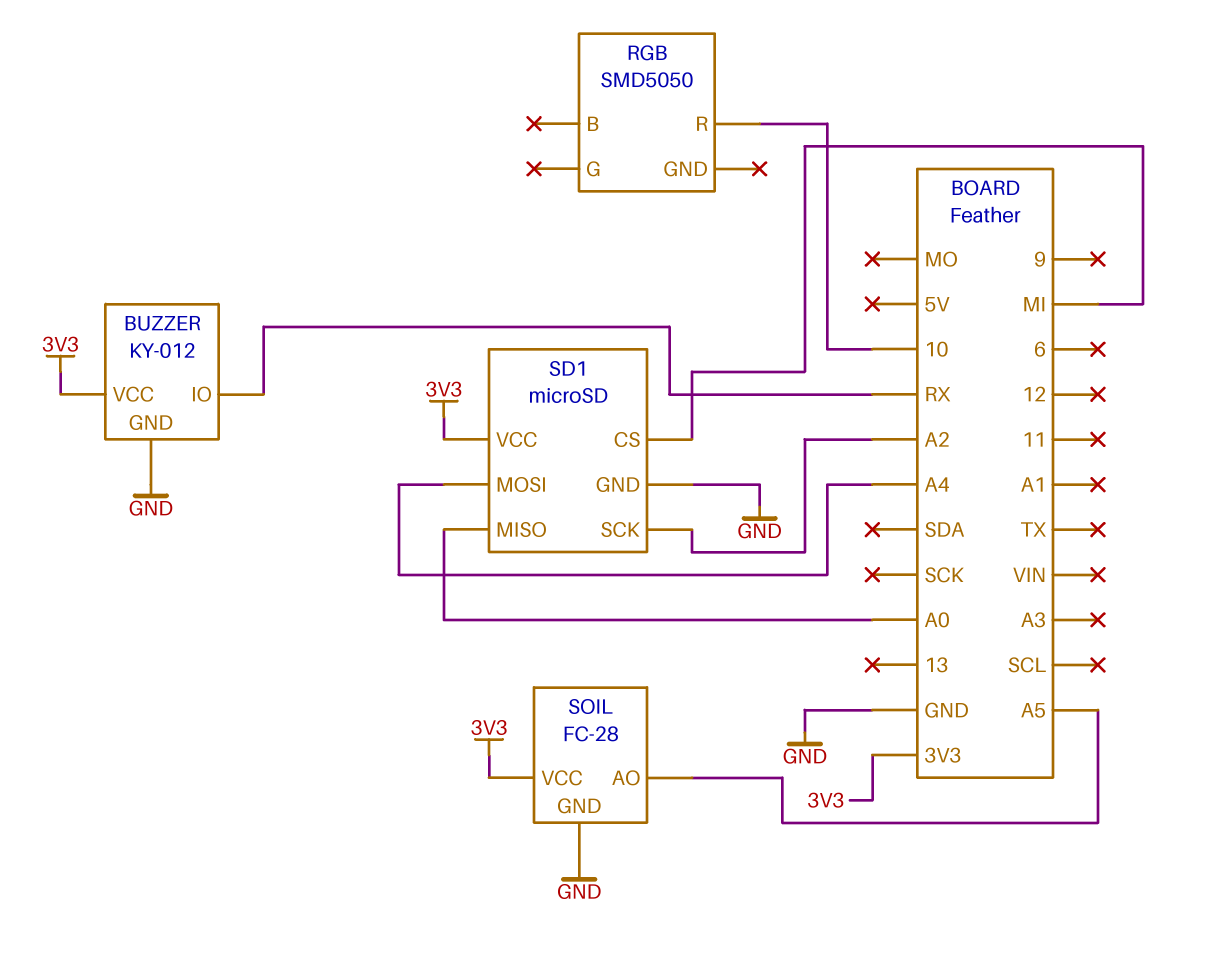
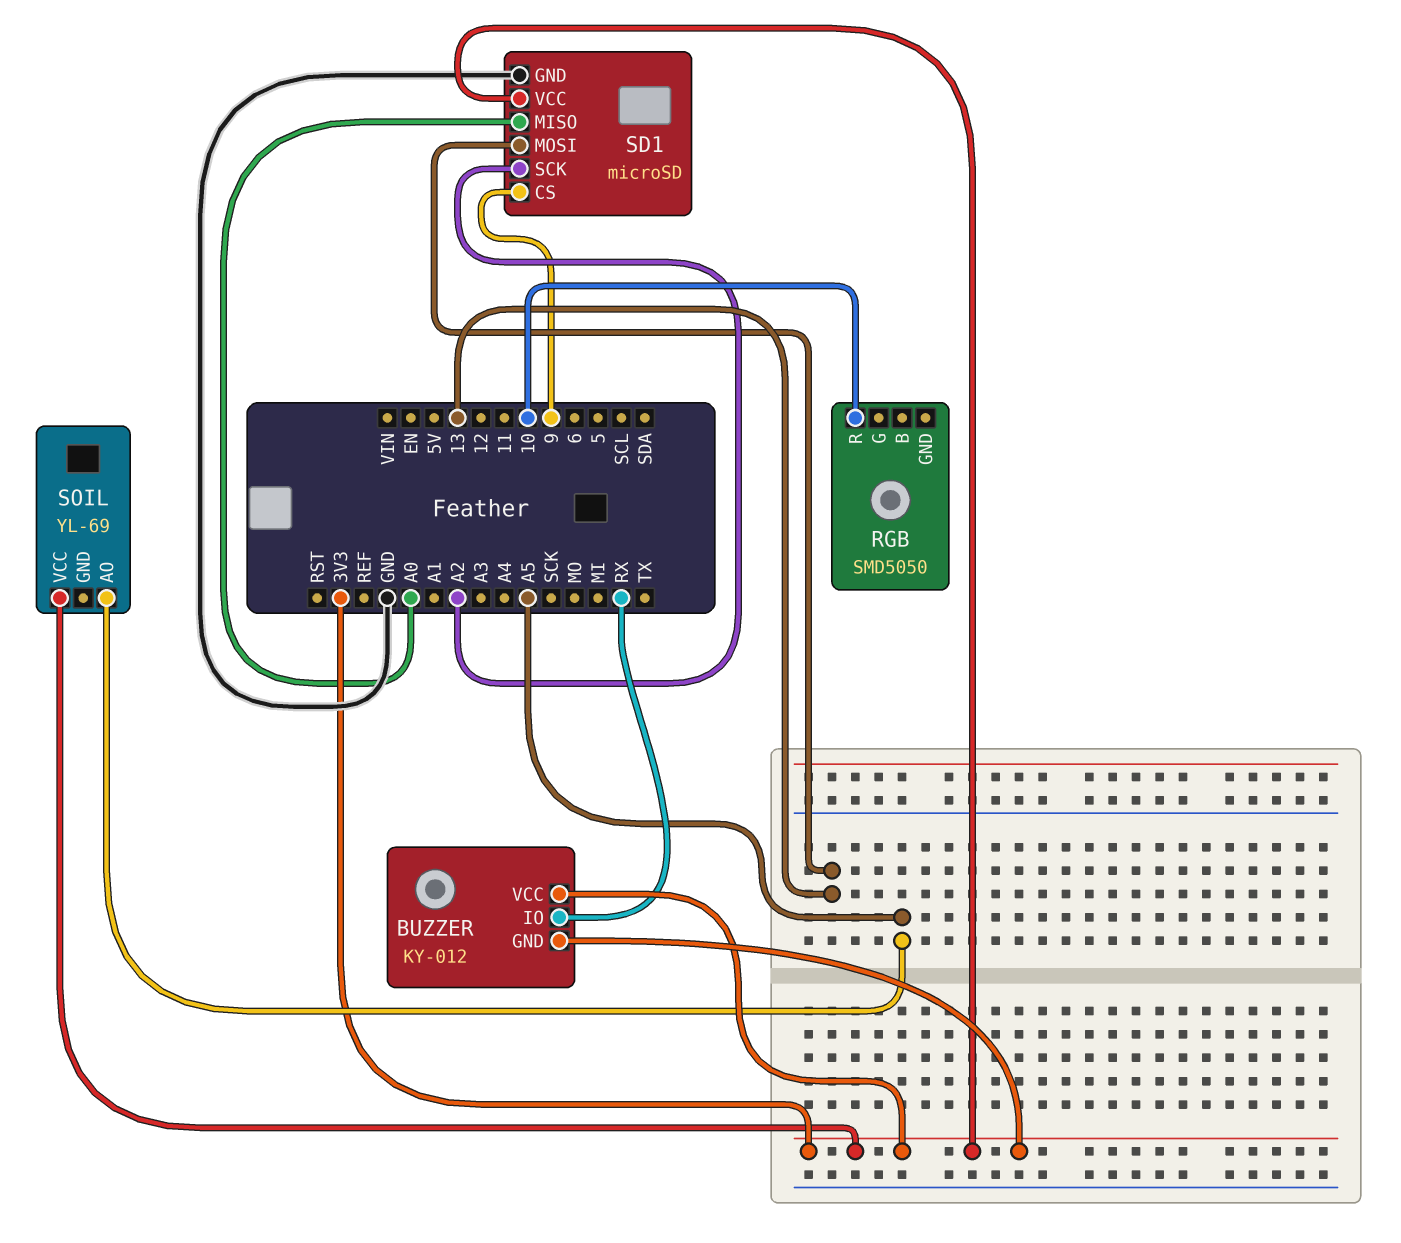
BUZZER pin GND: GND -> 3V3
SD1 pin CS: MI -> 9
SD1 pin MOSI: A4 -> 13
SOIL: FC-28 -> YL-69
SOIL pin GND: GND -> none

